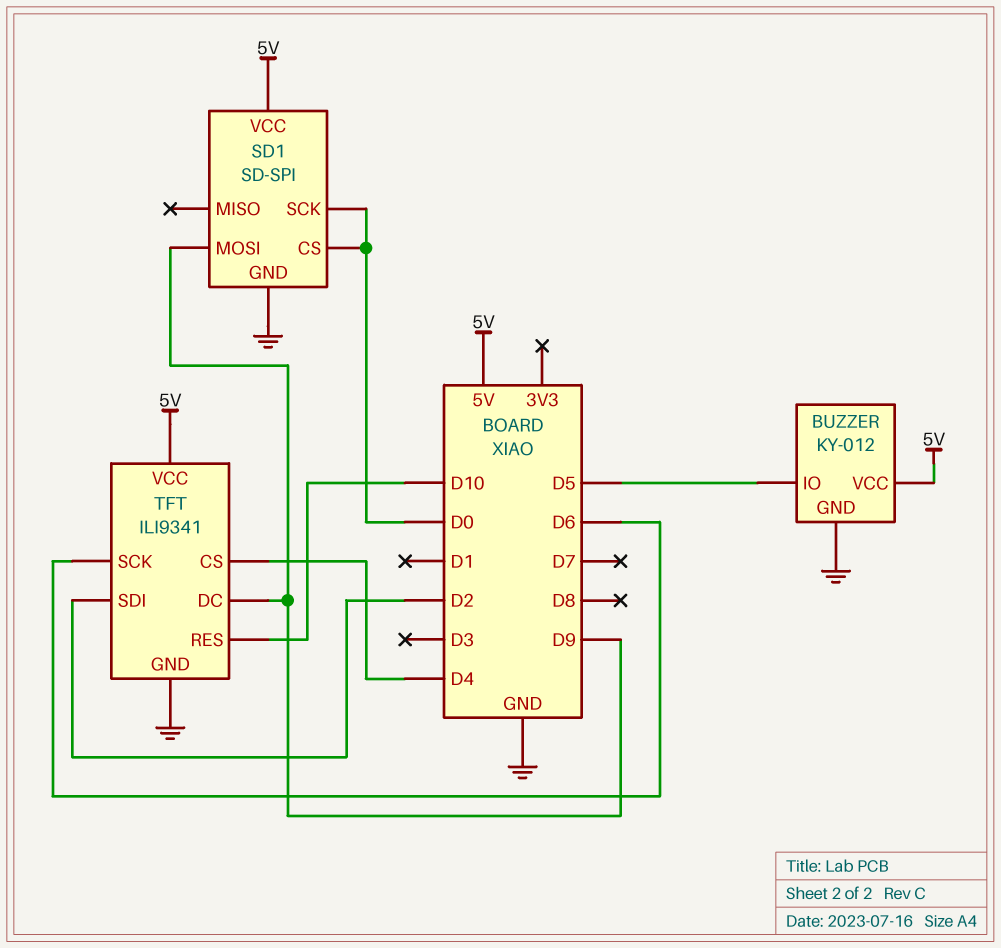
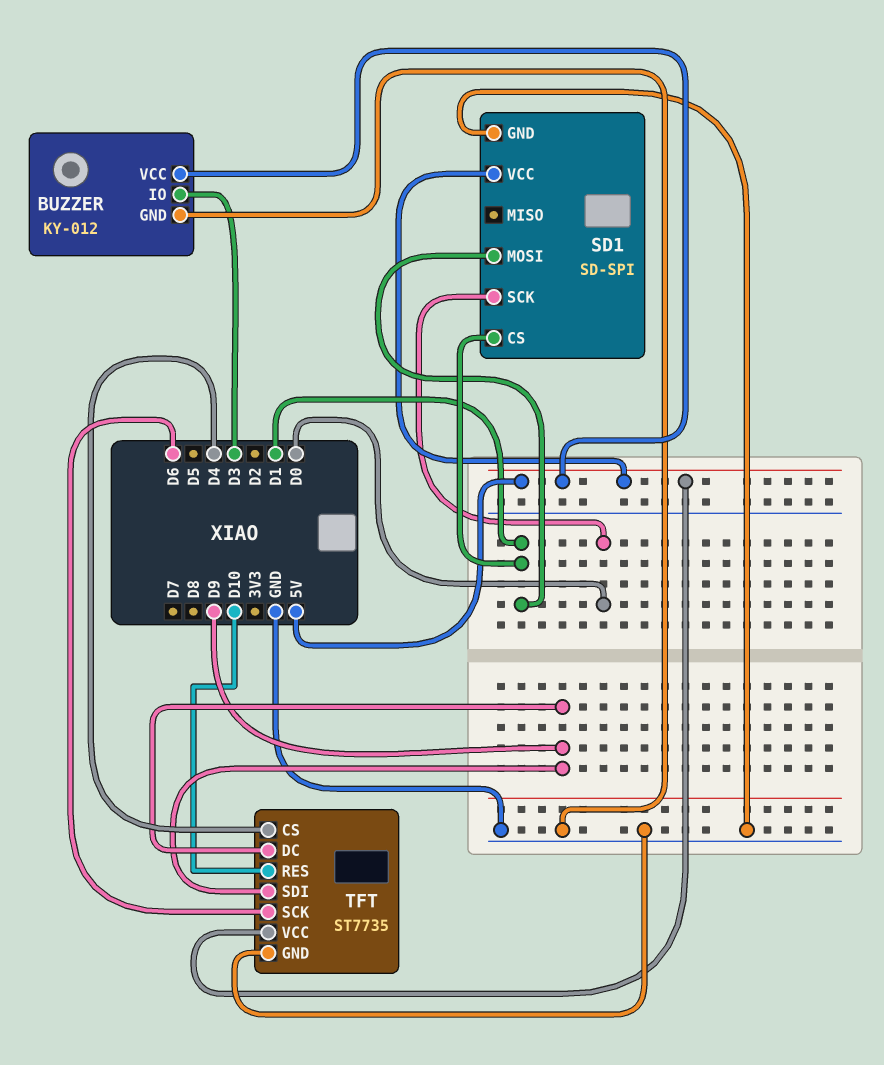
BUZZER pin IO: D5 -> D3
SD1 pin CS: D0 -> D1
SD1 pin MOSI: D9 -> D1
TFT: ILI9341 -> ST7735
TFT pin SDI: D2 -> D9

